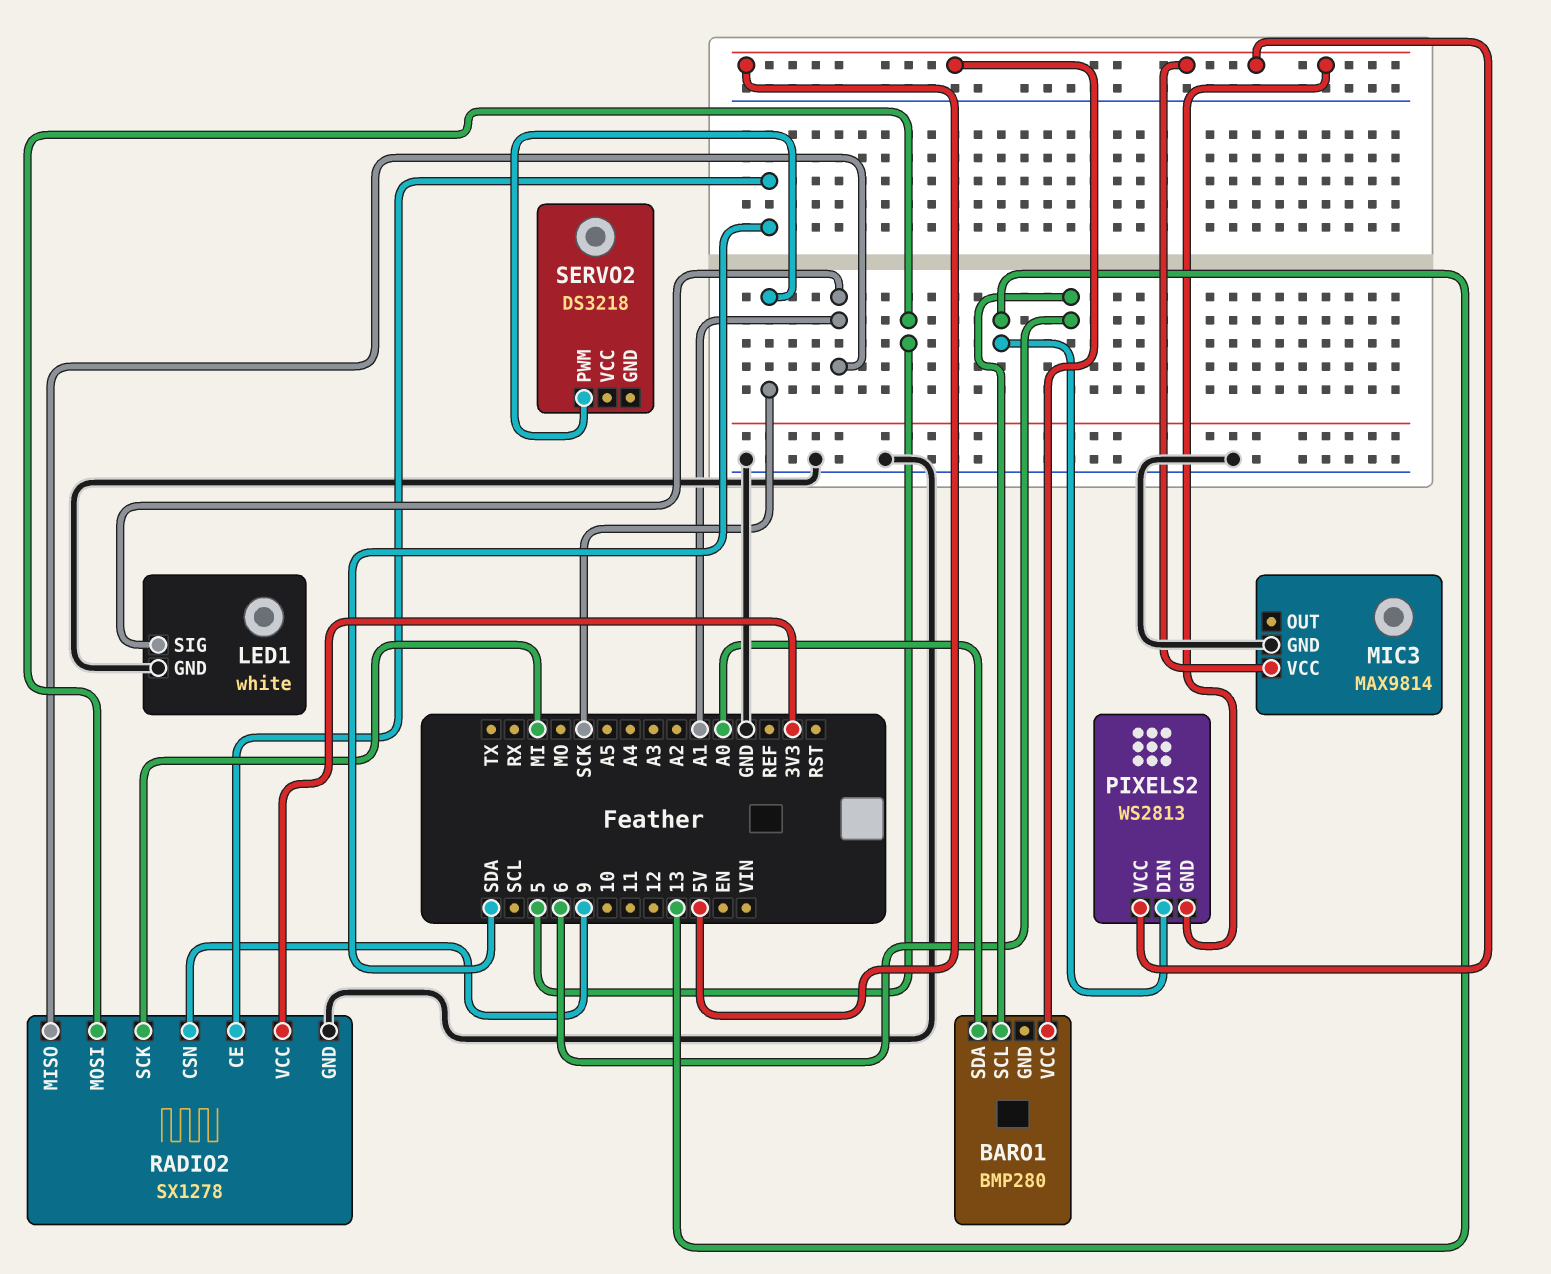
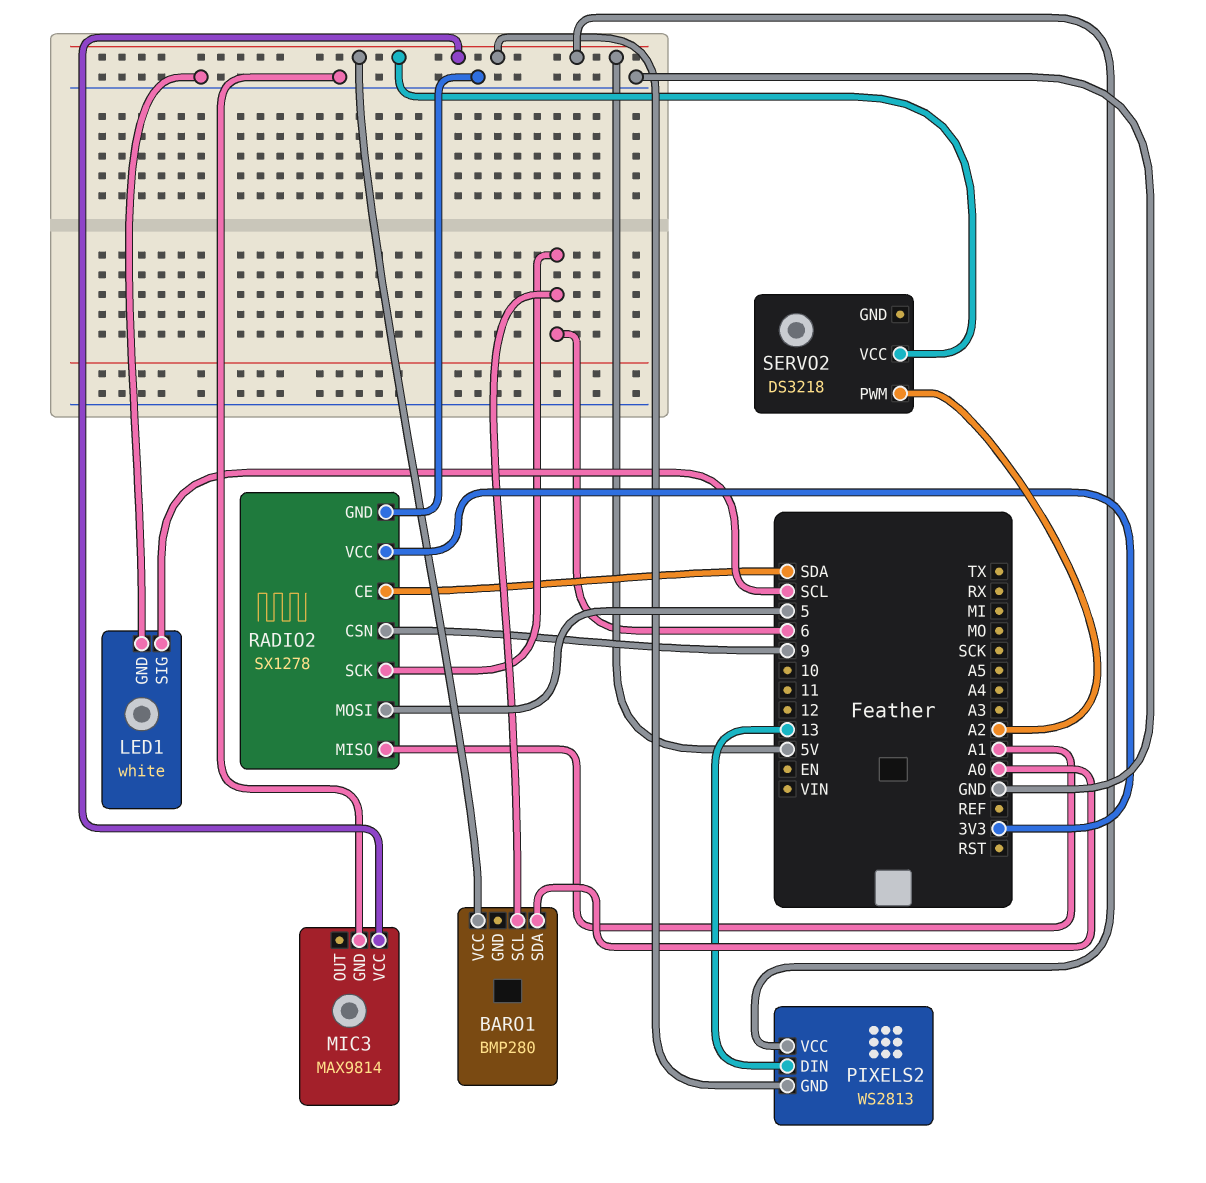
LED1 pin SIG: A1 -> SCL
RADIO2 pin SCK: MI -> 6
SERVO2 pin PWM: SCK -> A2
SERVO2 pin VCC: none -> 5V

